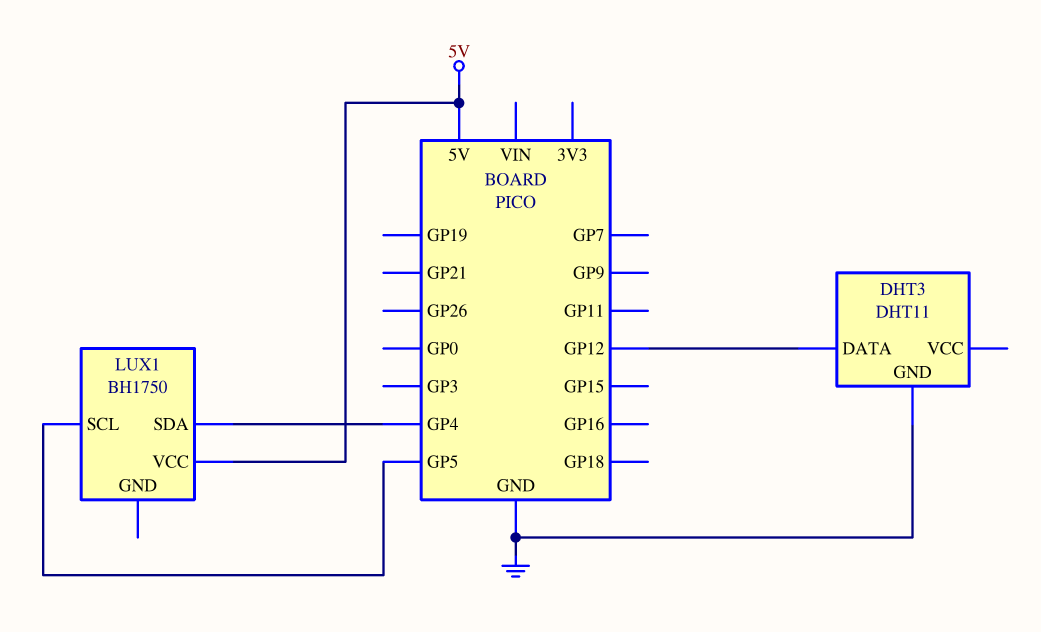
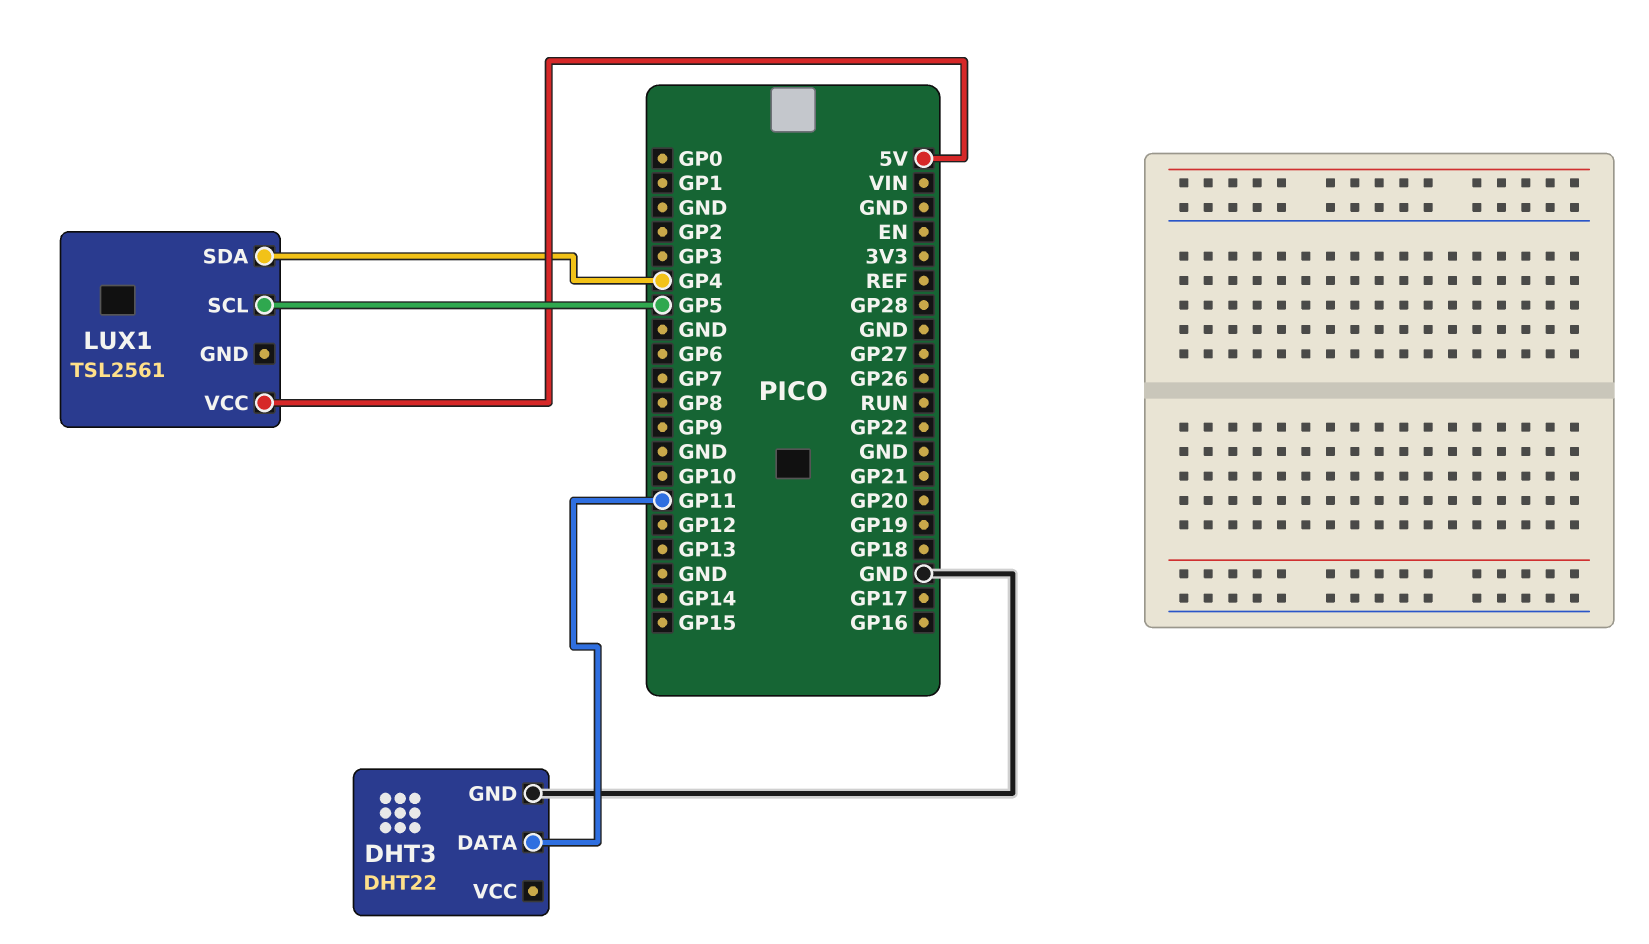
DHT3: DHT11 -> DHT22
DHT3 pin DATA: GP12 -> GP11
LUX1: BH1750 -> TSL2561

